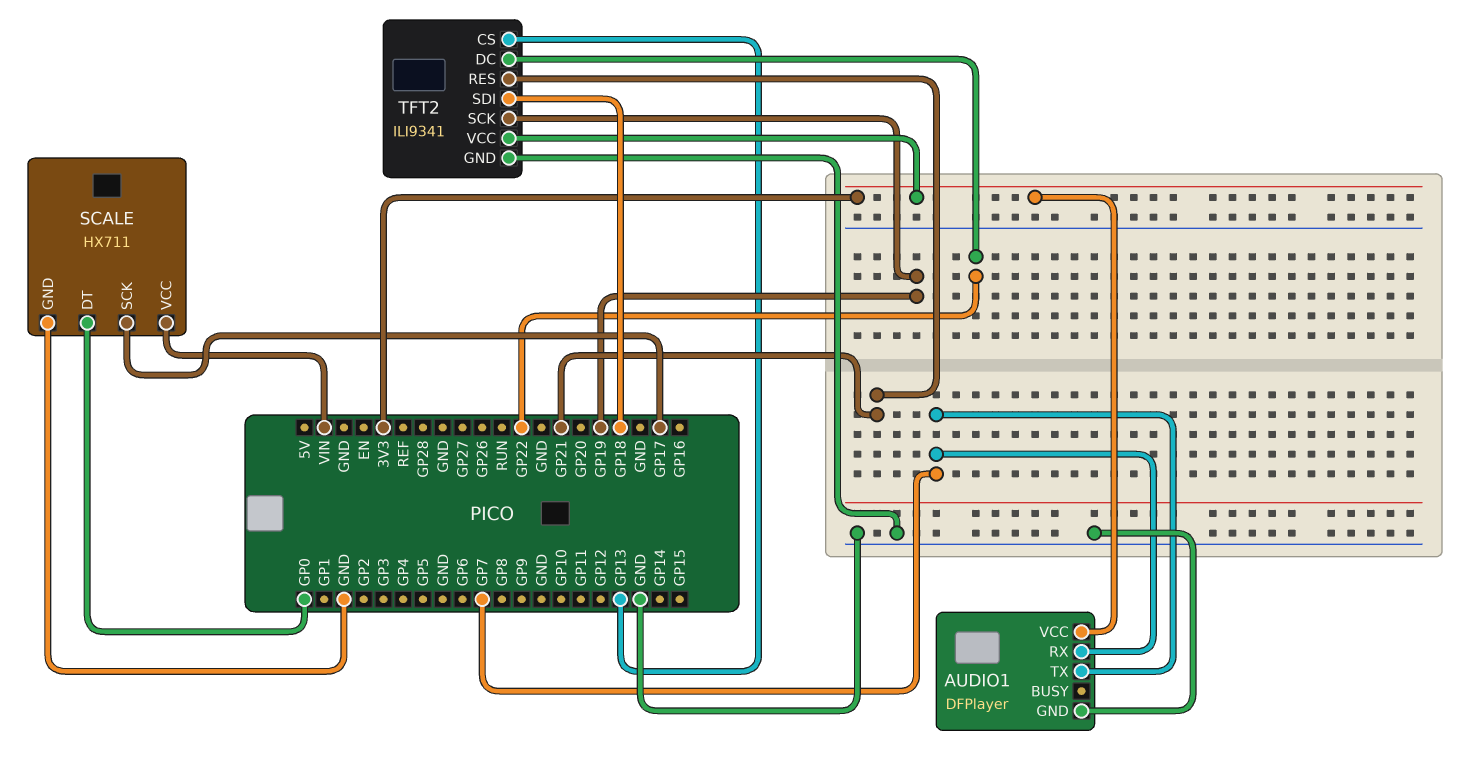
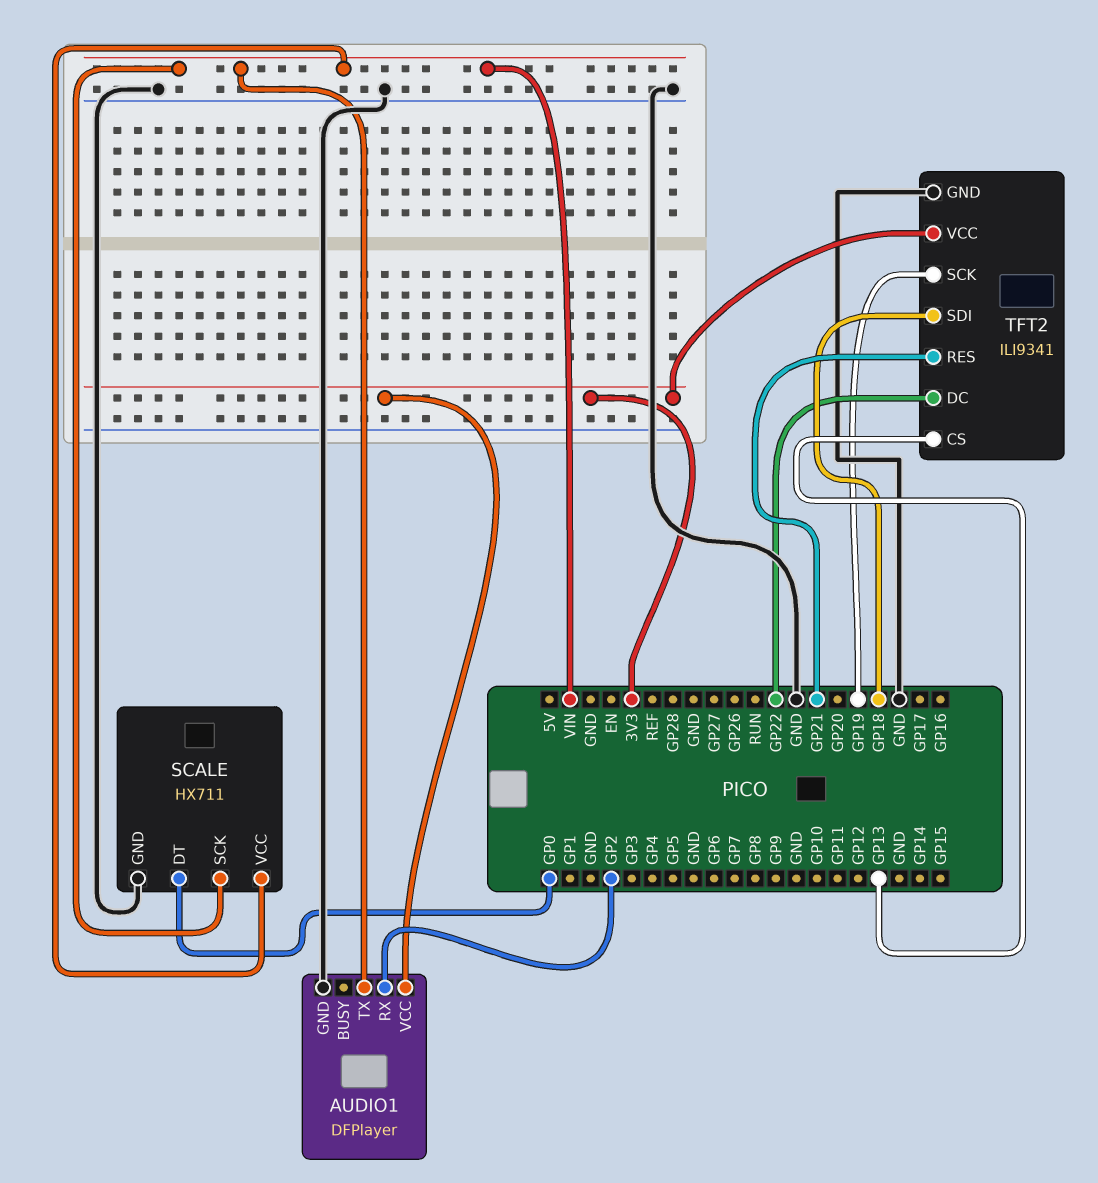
AUDIO1 pin RX: GP7 -> GP2
AUDIO1 pin TX: GP7 -> VIN
SCALE pin SCK: GP17 -> VIN

